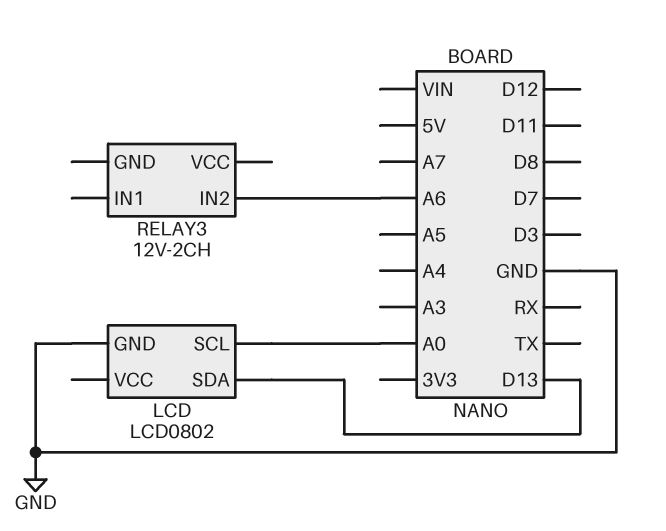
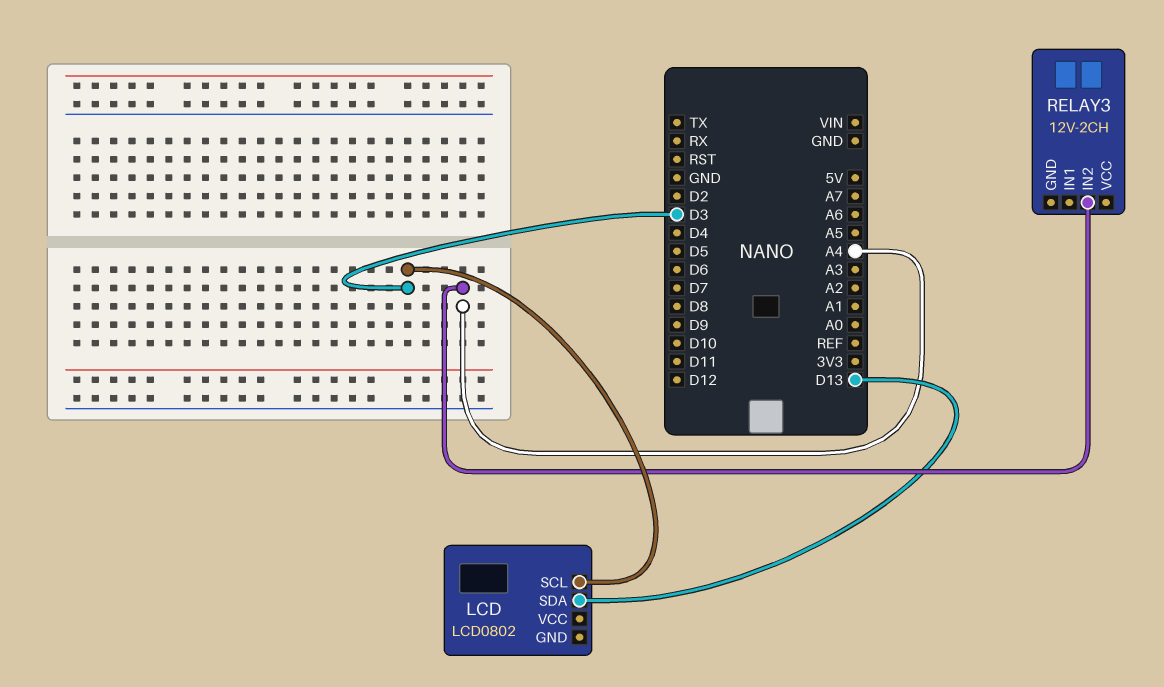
LCD pin GND: GND -> none
LCD pin SCL: A0 -> D3
RELAY3 pin IN2: A6 -> A4

